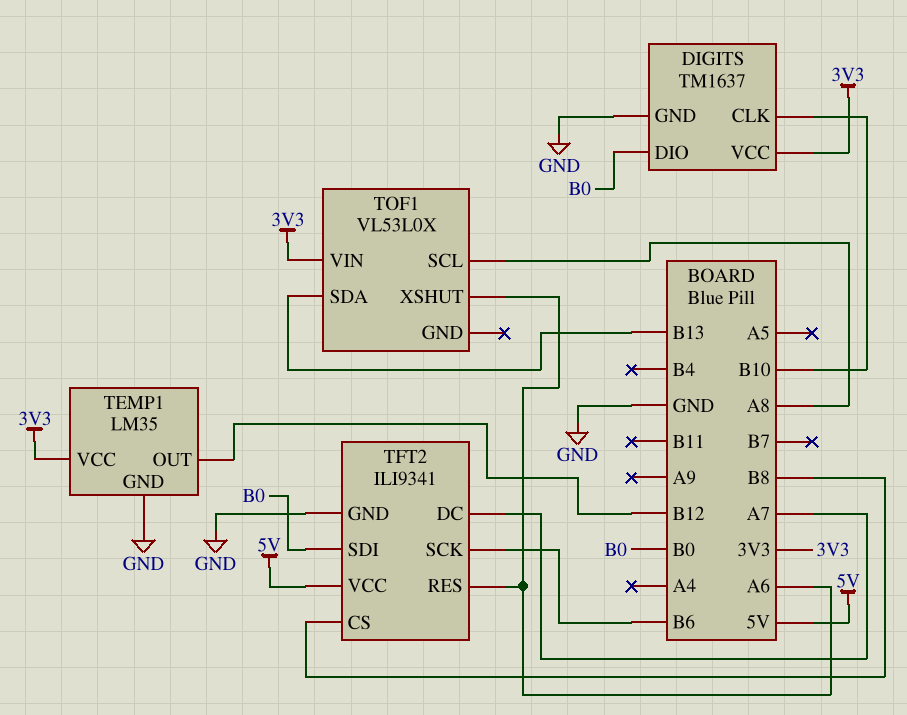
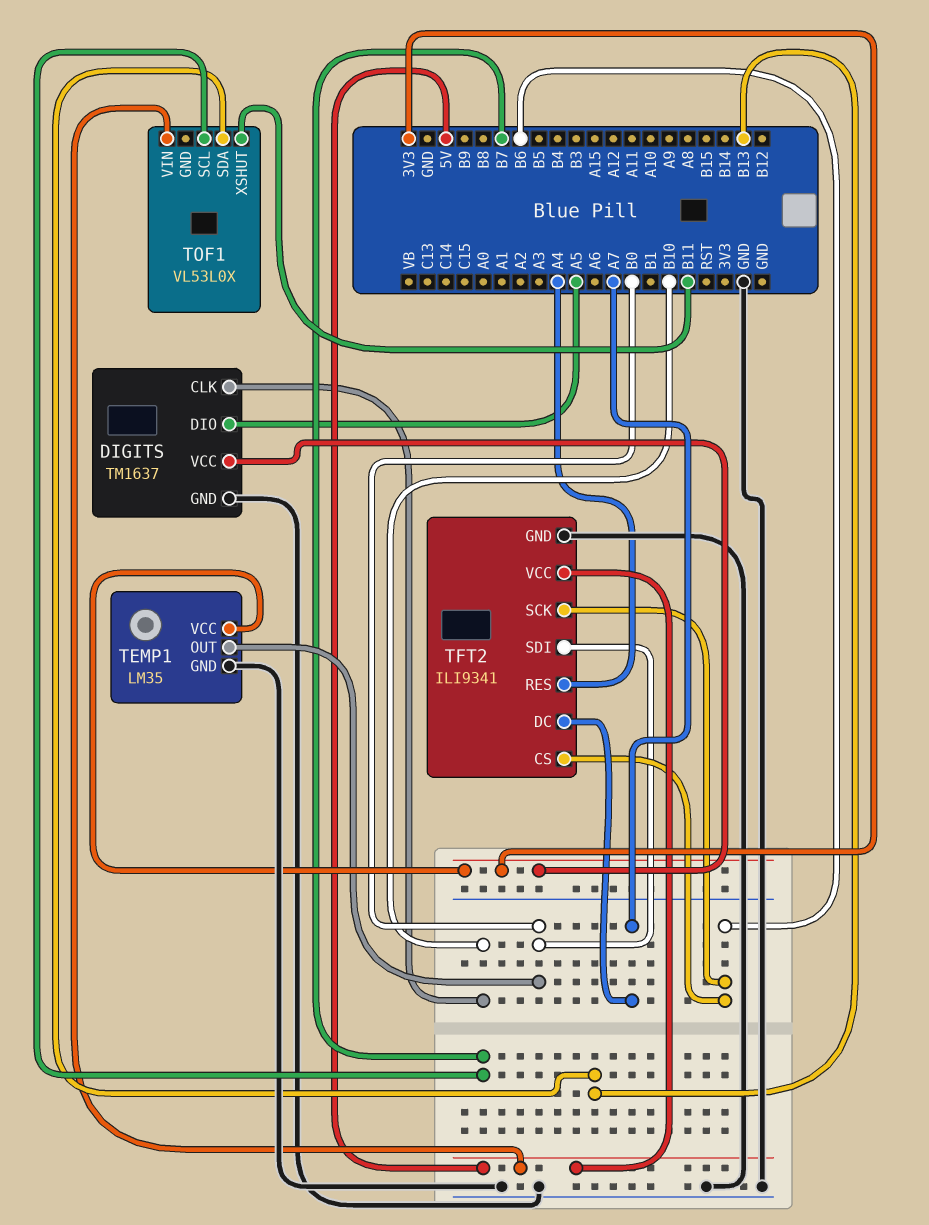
DIGITS pin DIO: B0 -> A5
TEMP1 pin OUT: B12 -> B0
TFT2 pin CS: B8 -> B6
TFT2 pin RES: A6 -> A4
TOF1 pin SCL: A8 -> B7
TOF1 pin VIN: 3V3 -> 5V
TOF1 pin XSHUT: A6 -> B11

